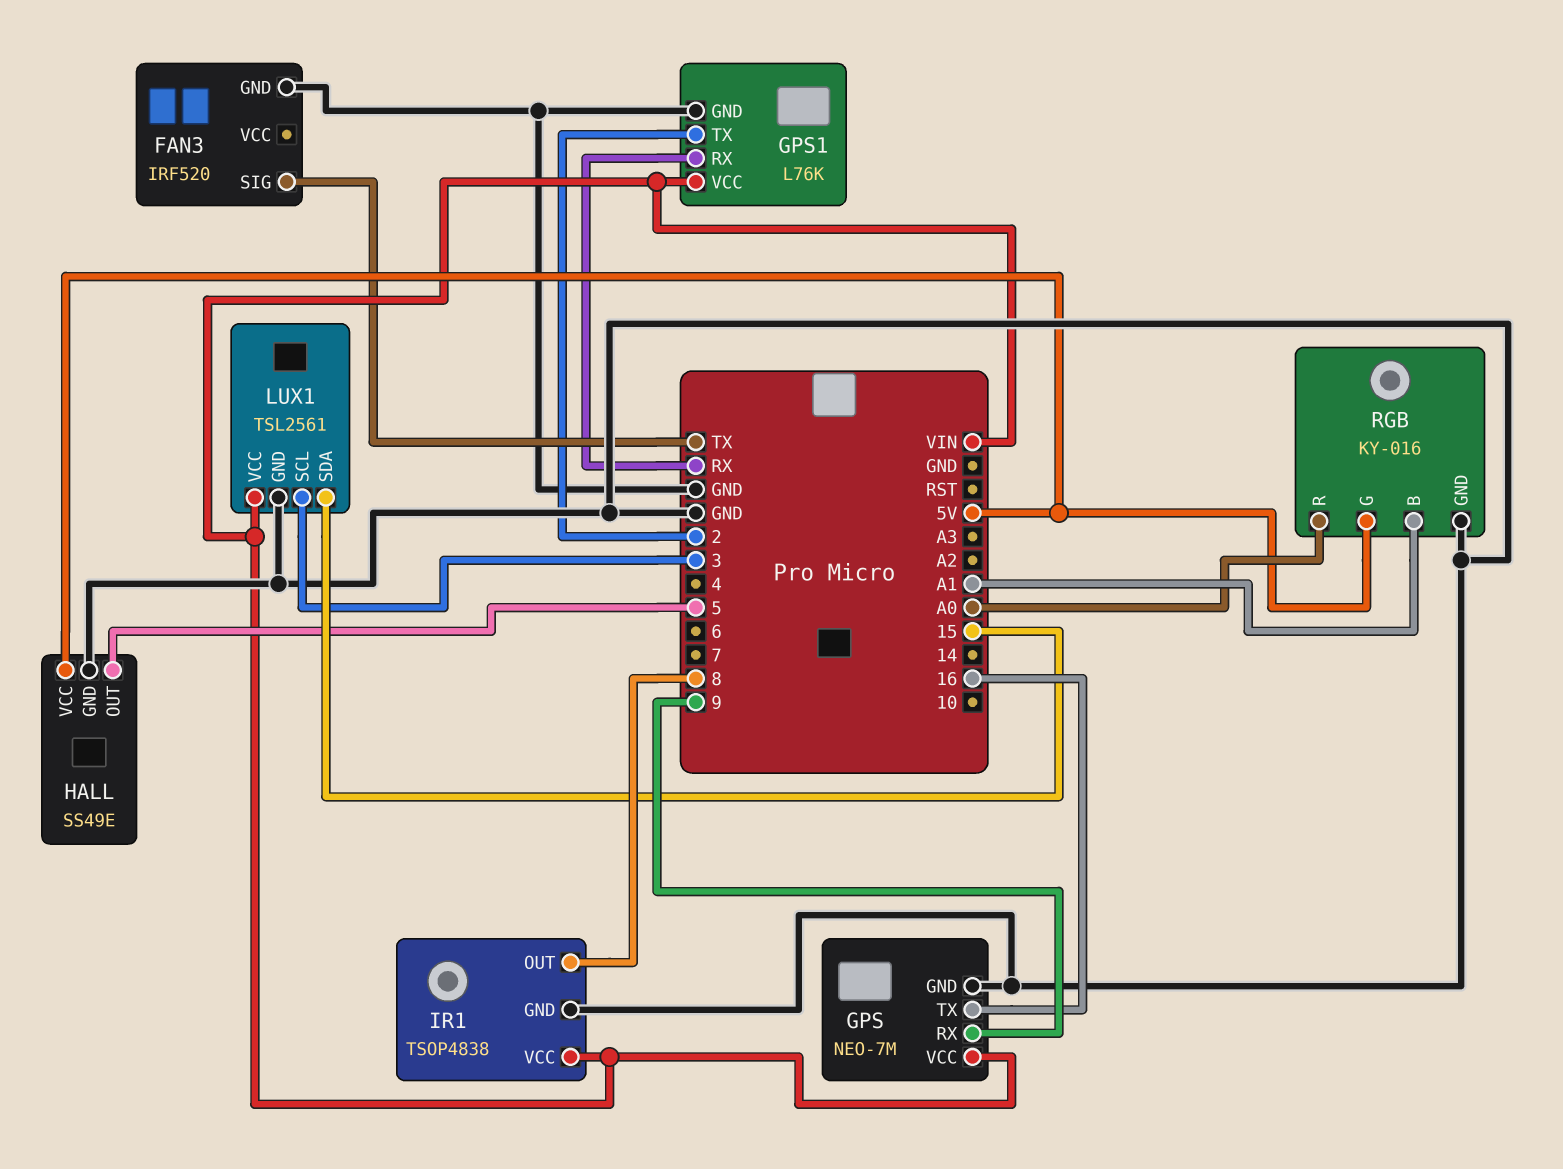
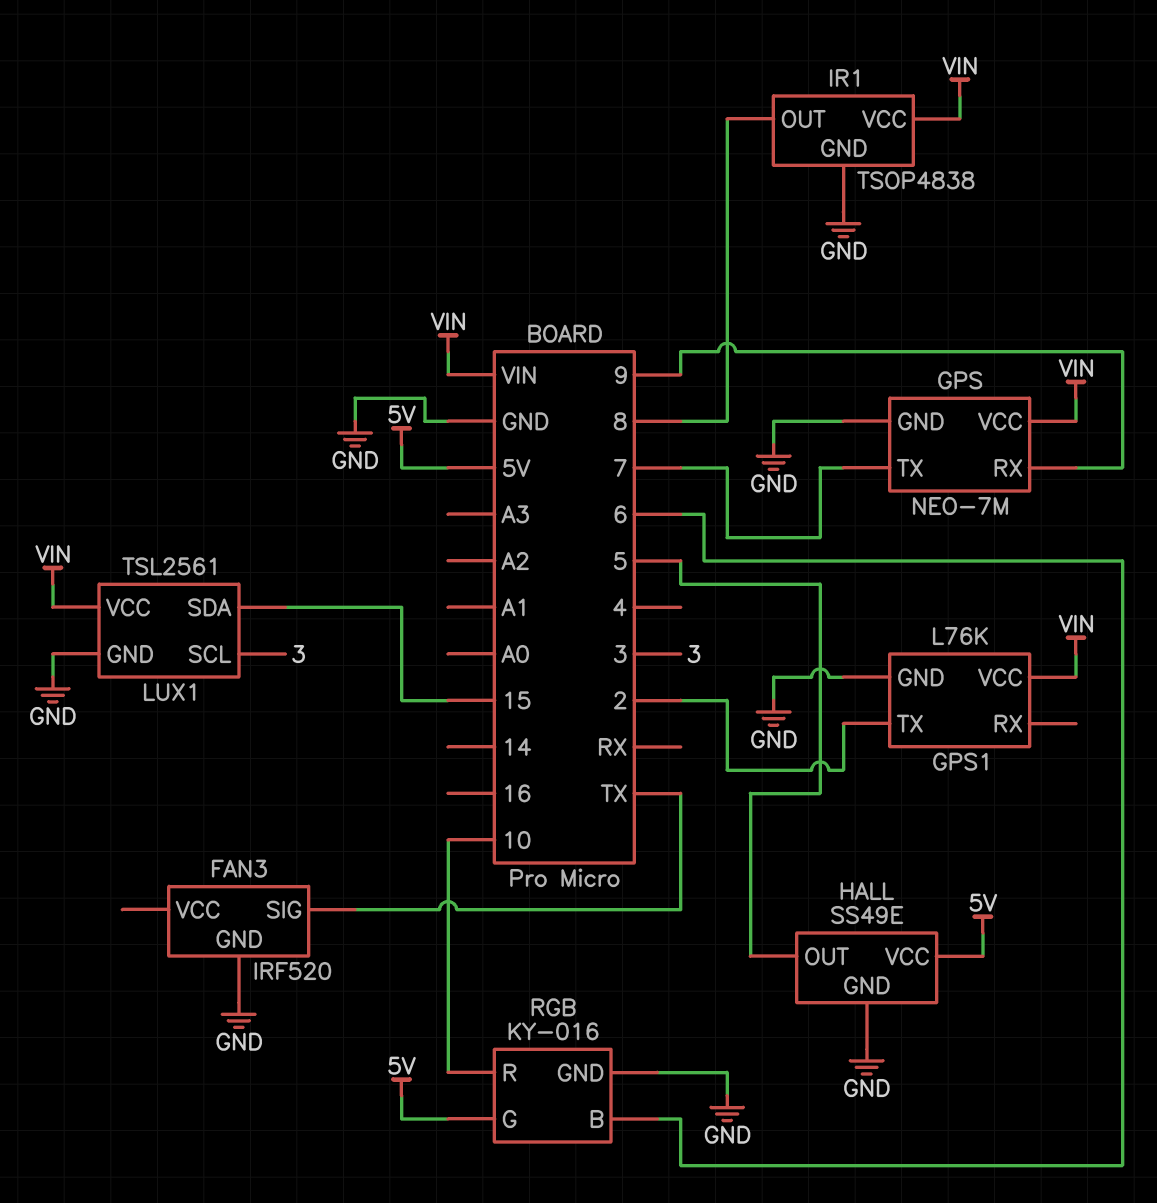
GPS pin TX: 16 -> 7
GPS1 pin RX: RX -> none
RGB pin B: A1 -> 6
RGB pin R: A0 -> 10

